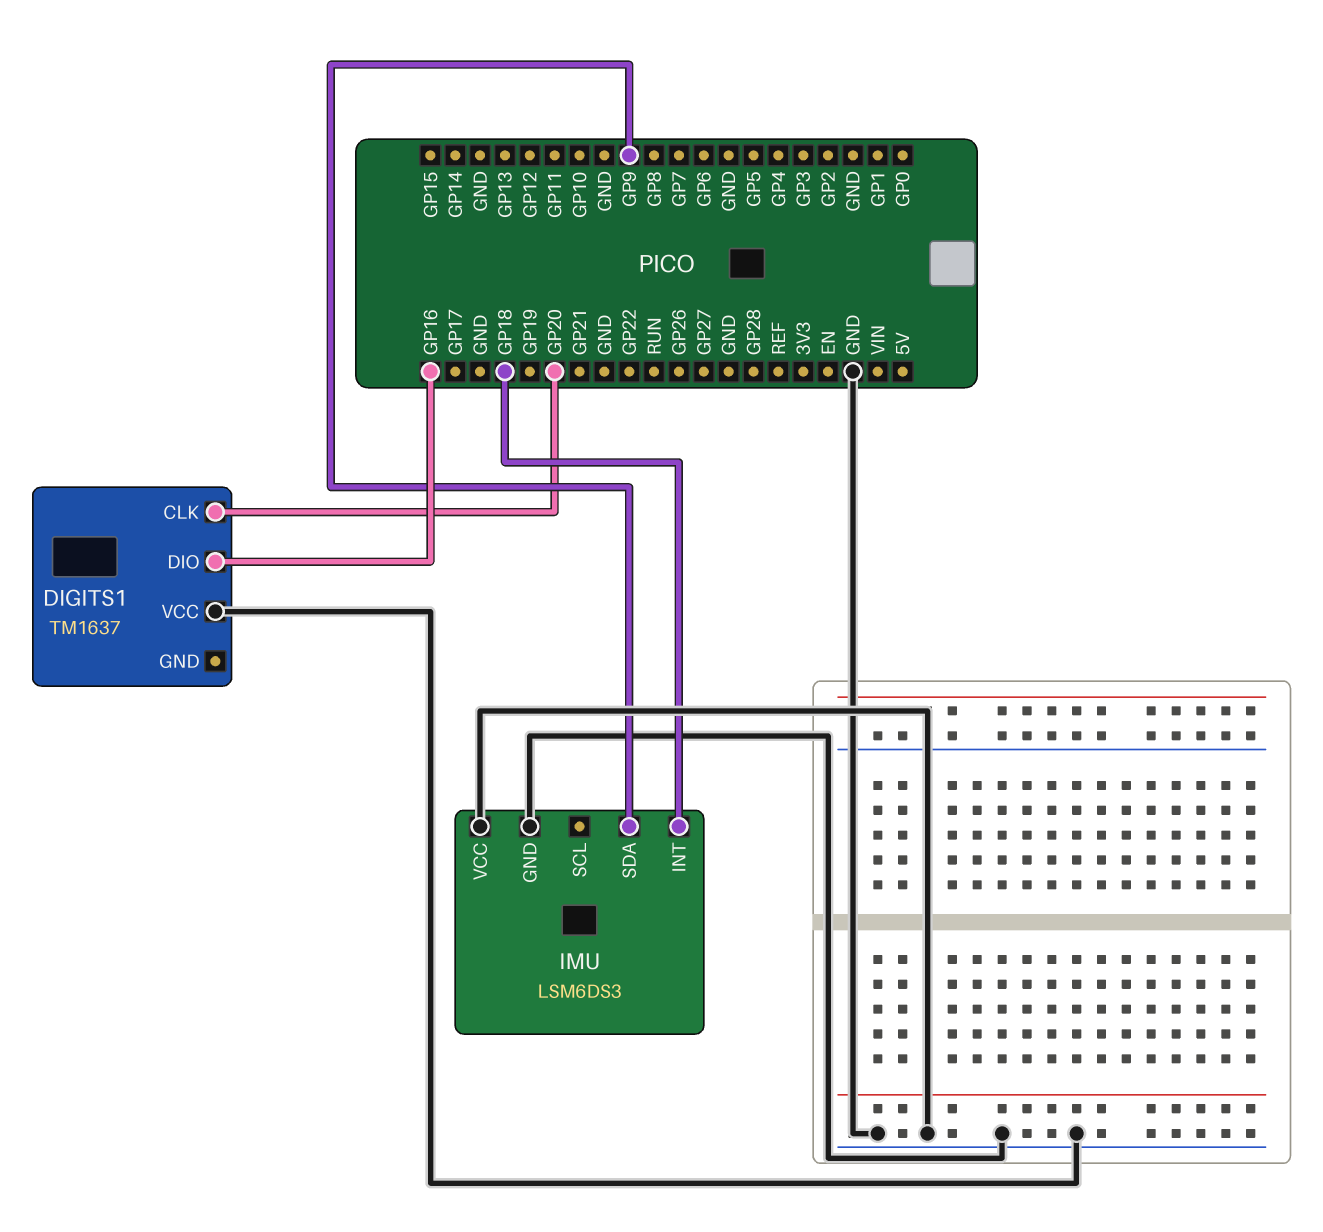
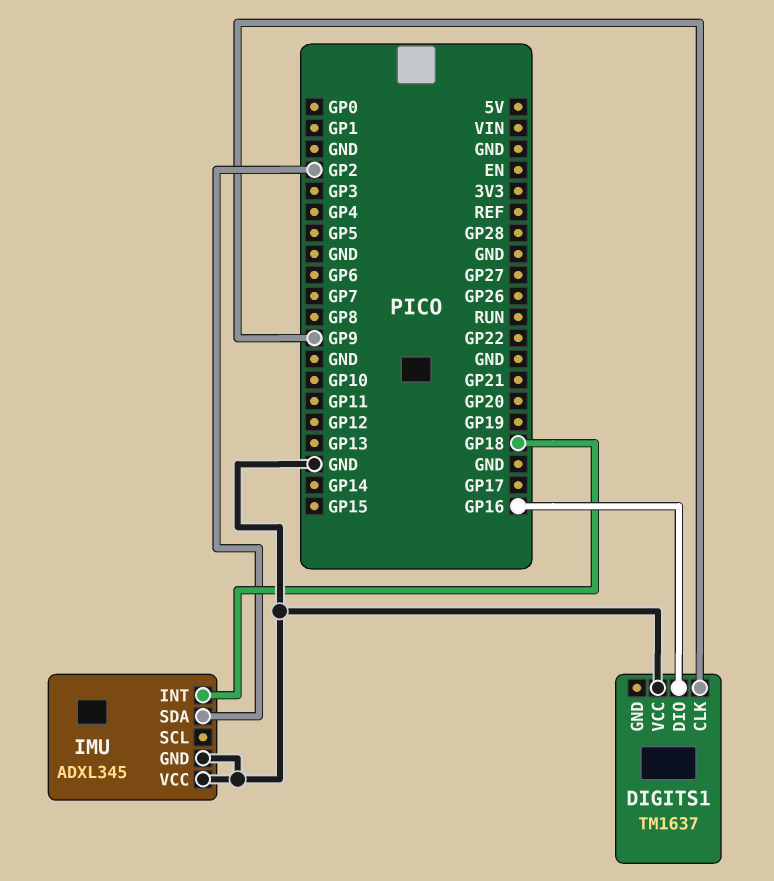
DIGITS1 pin CLK: GP20 -> GP9
IMU: LSM6DS3 -> ADXL345
IMU pin SDA: GP9 -> GP2

